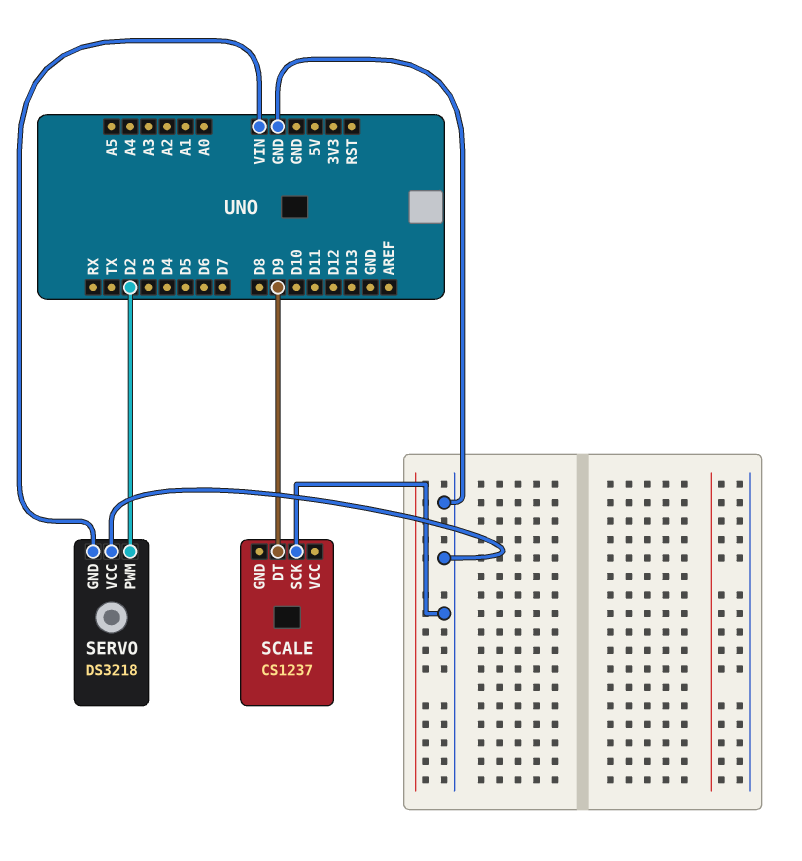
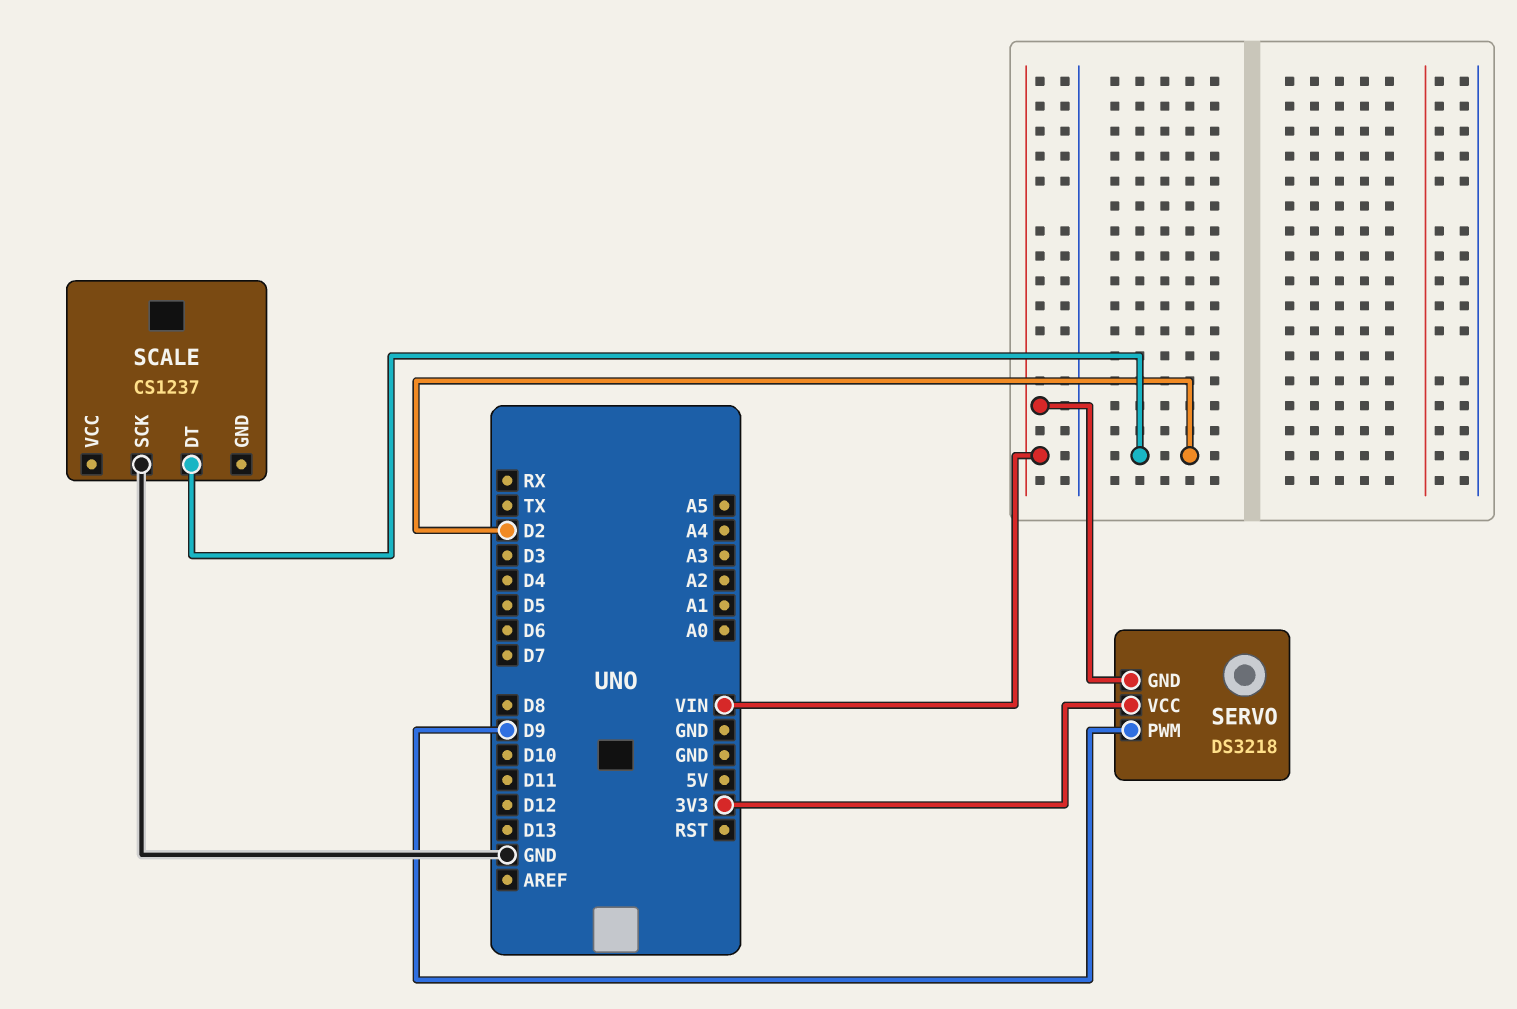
SCALE pin DT: D9 -> D2
SERVO pin PWM: D2 -> D9
SERVO pin VCC: GND -> 3V3

